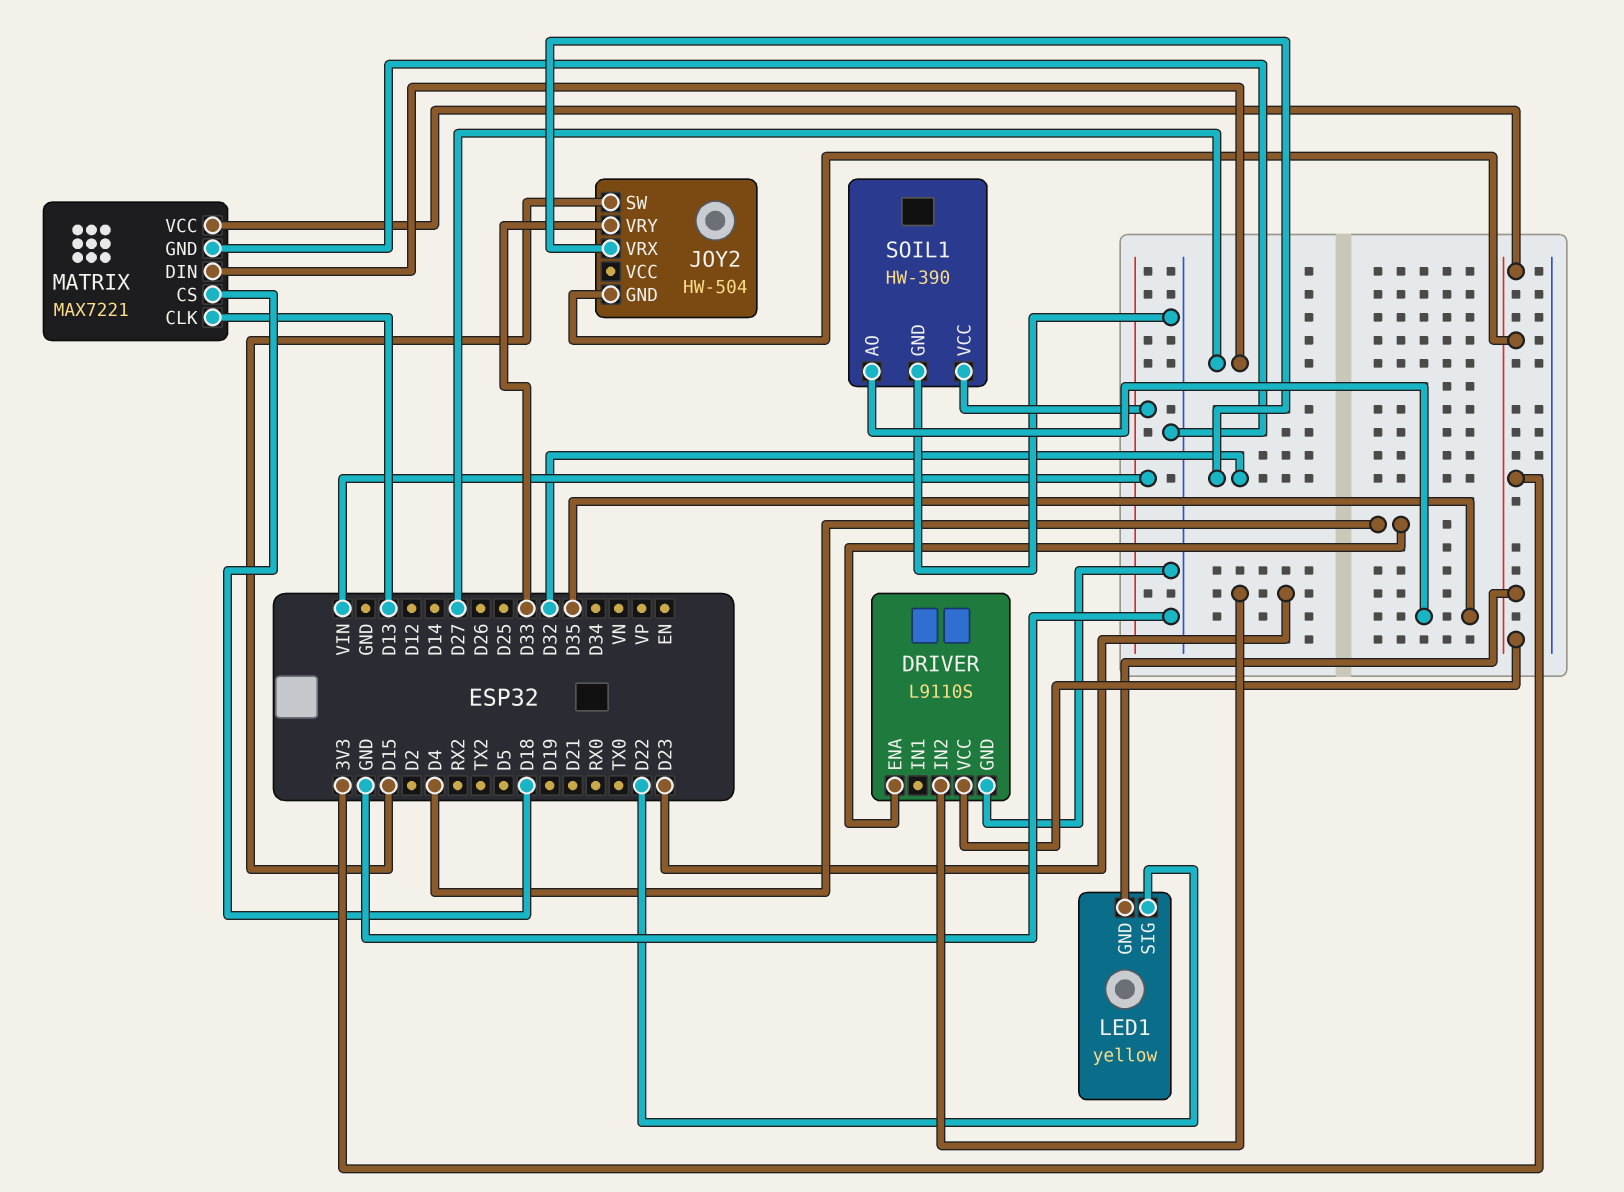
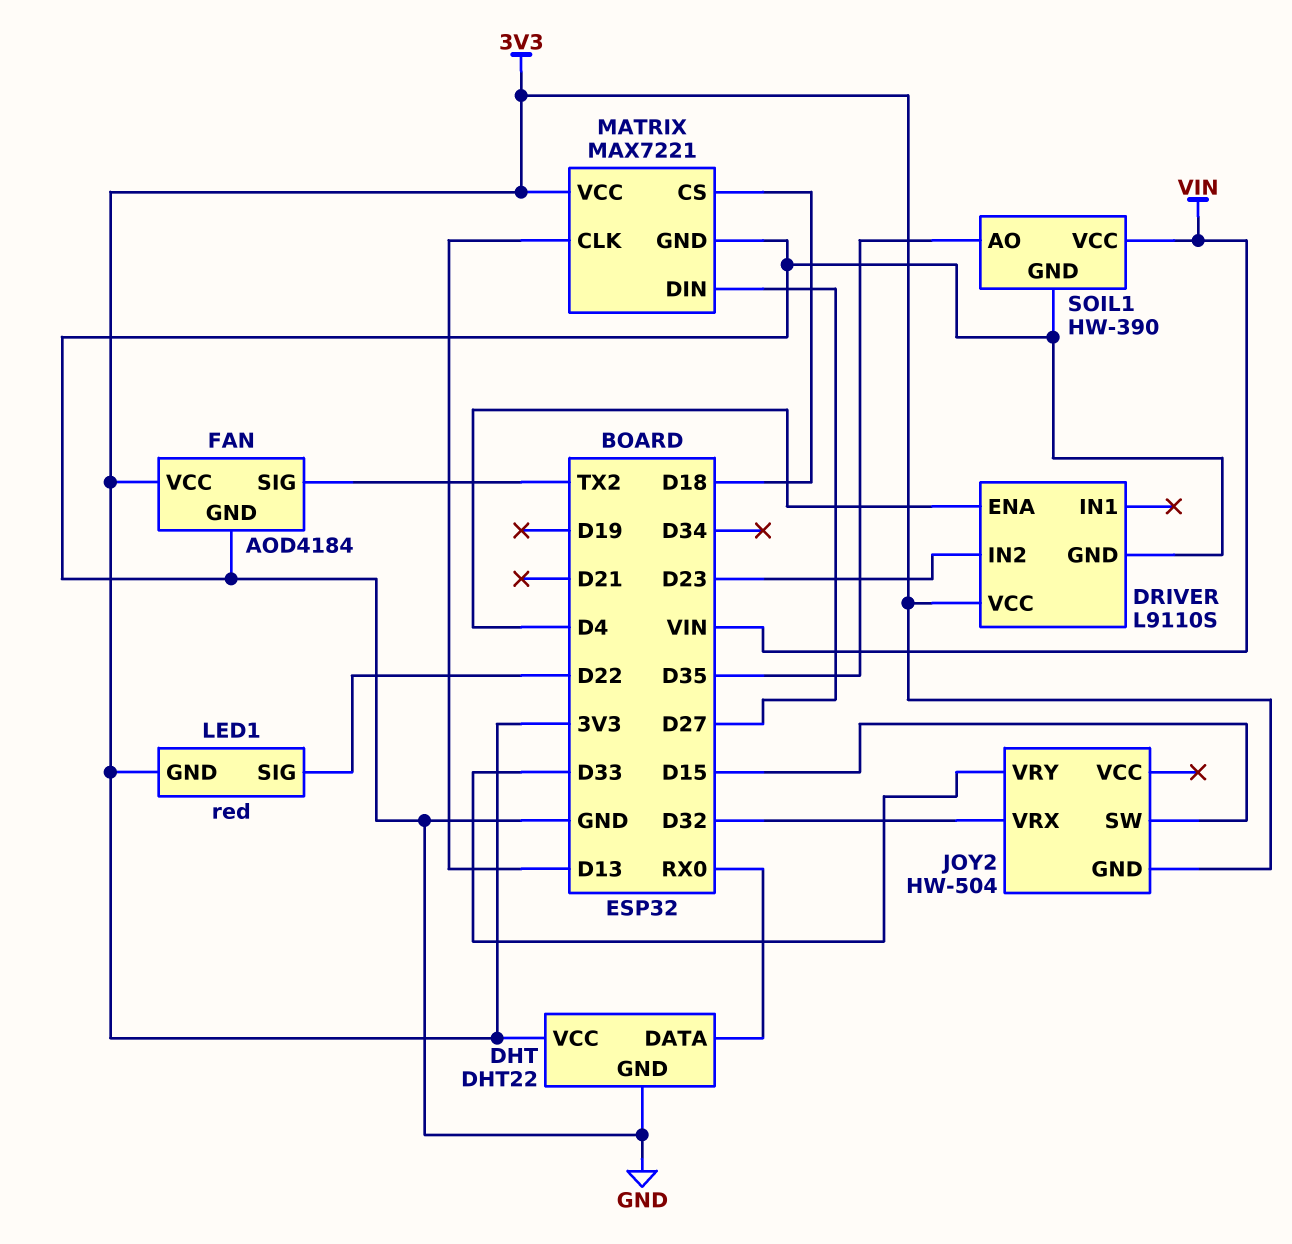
DHT: none -> DHT22
DHT pin DATA: none -> RX0
DHT pin GND: none -> GND
DHT pin VCC: none -> 3V3
FAN: none -> AOD4184
FAN pin GND: none -> GND
FAN pin SIG: none -> TX2
FAN pin VCC: none -> 3V3
LED1: yellow -> red

